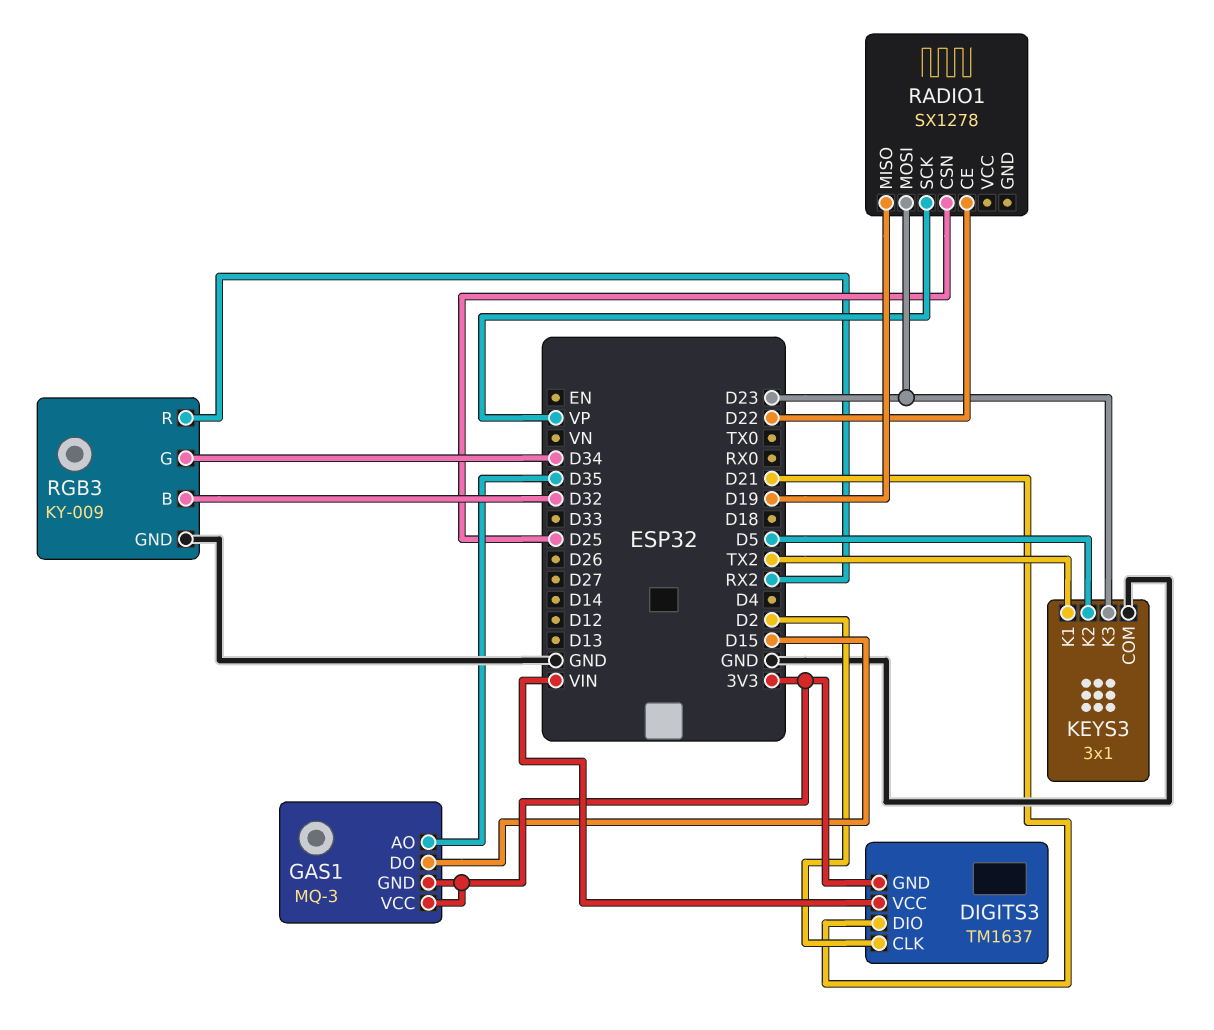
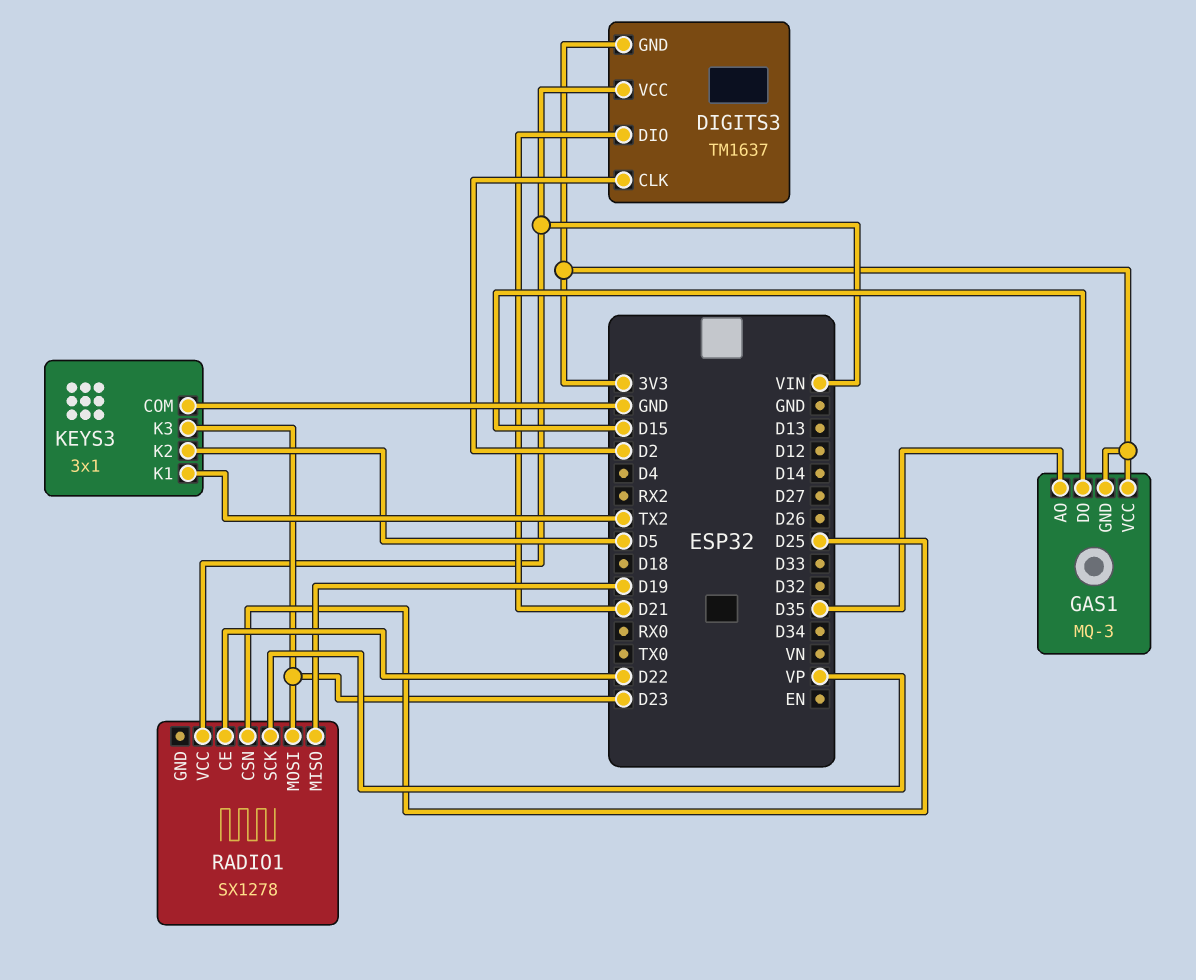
RADIO1 pin VCC: none -> VIN
RGB3: KY-009 -> none
RGB3 pin B: D32 -> none
RGB3 pin G: D34 -> none
RGB3 pin GND: GND -> none
RGB3 pin R: RX2 -> none

